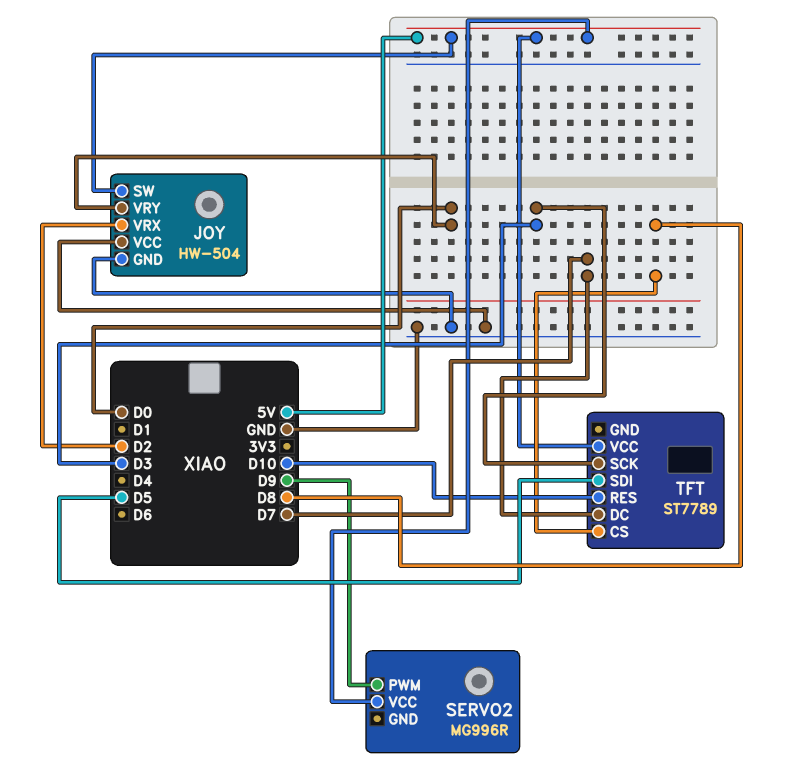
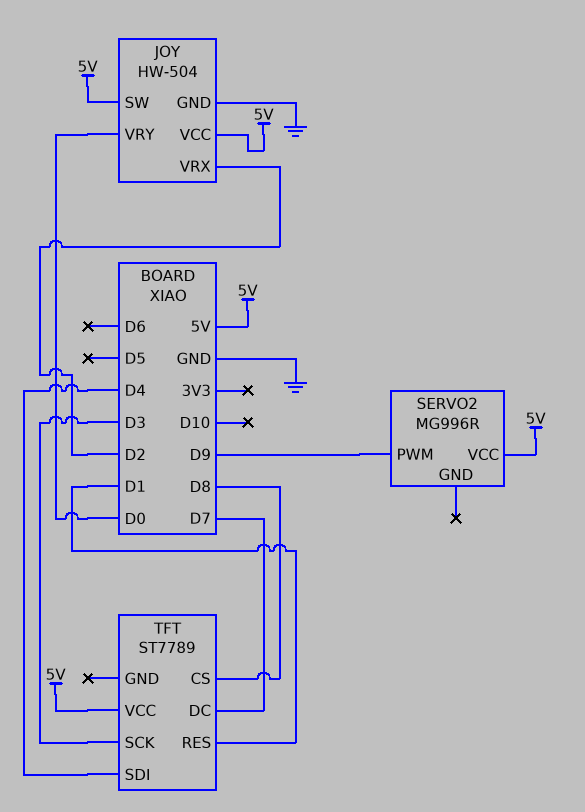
JOY pin VCC: GND -> 5V
TFT pin RES: D10 -> D1
TFT pin SDI: D5 -> D4

